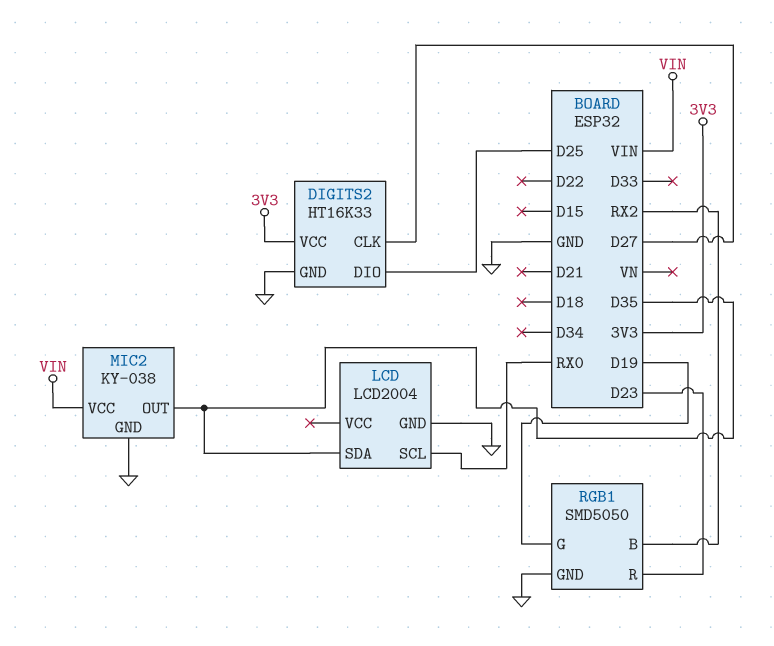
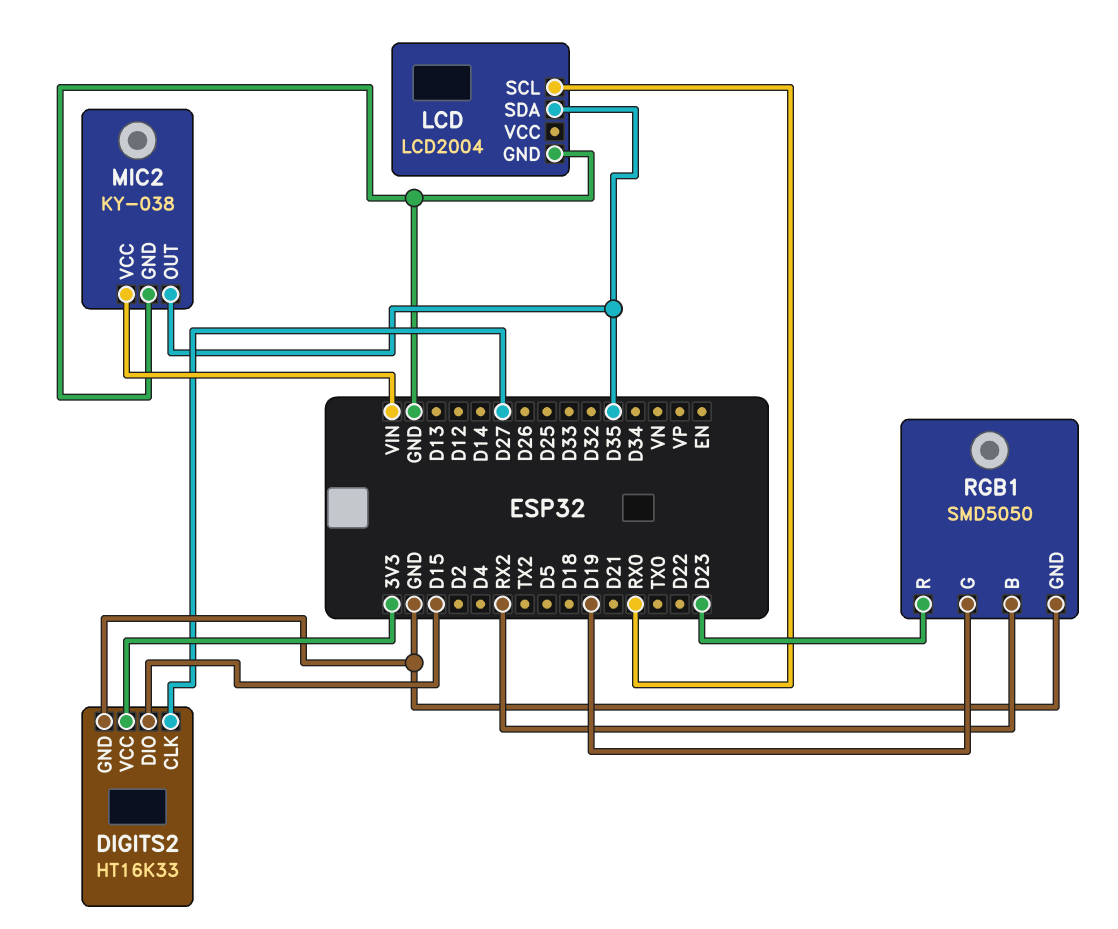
DIGITS2 pin DIO: D25 -> D15

